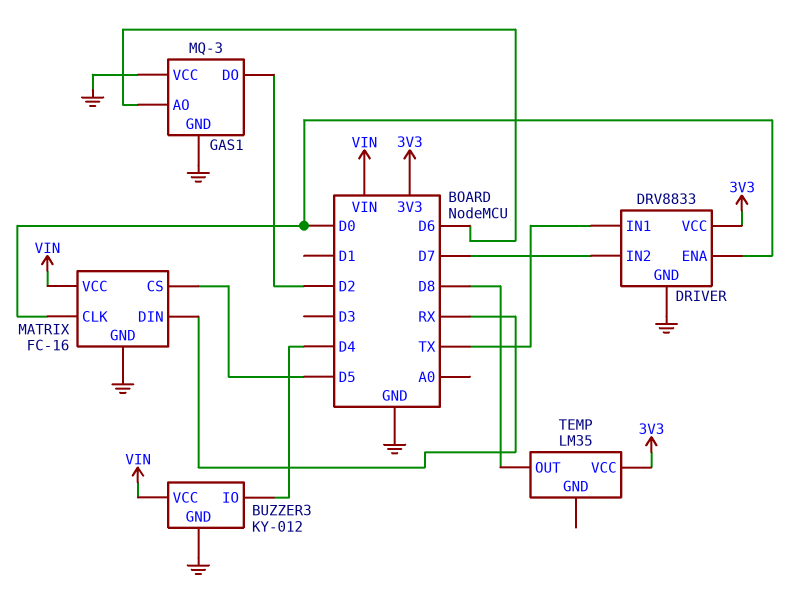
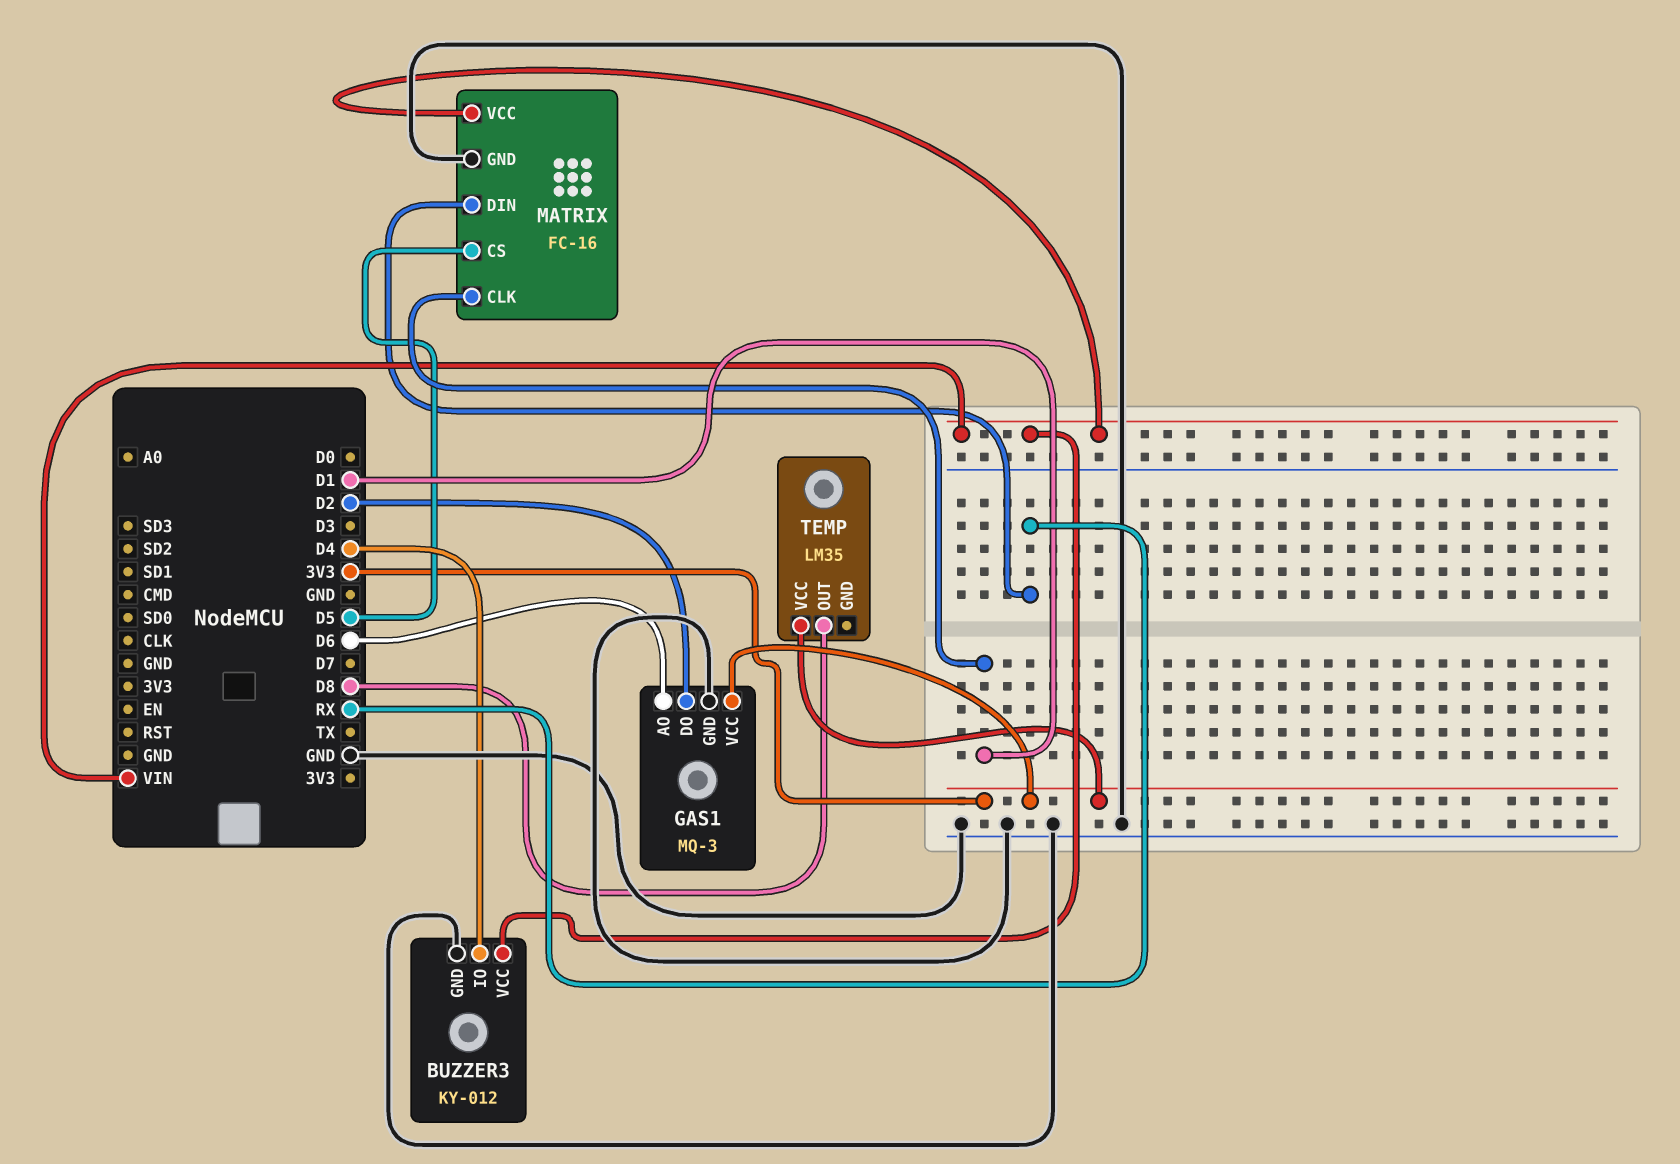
DRIVER: DRV8833 -> none
DRIVER pin ENA: D0 -> none
DRIVER pin GND: GND -> none
DRIVER pin IN1: TX -> none
DRIVER pin IN2: D7 -> none
DRIVER pin VCC: 3V3 -> none
GAS1 pin VCC: GND -> 3V3
MATRIX pin CLK: D0 -> D1

